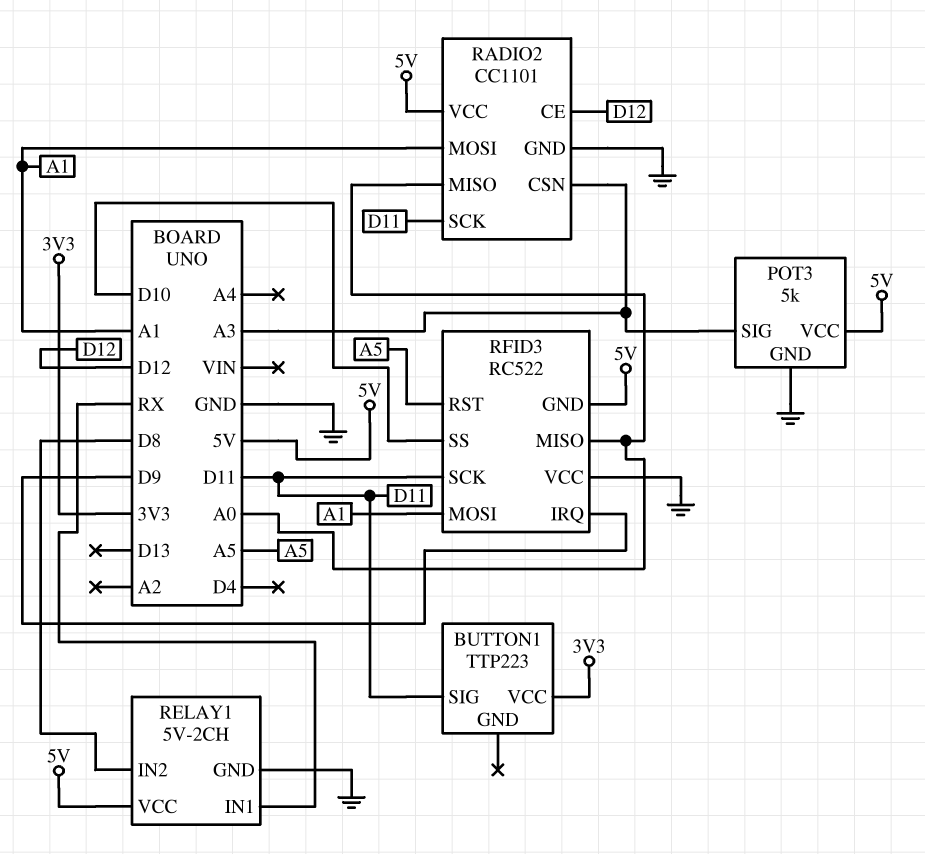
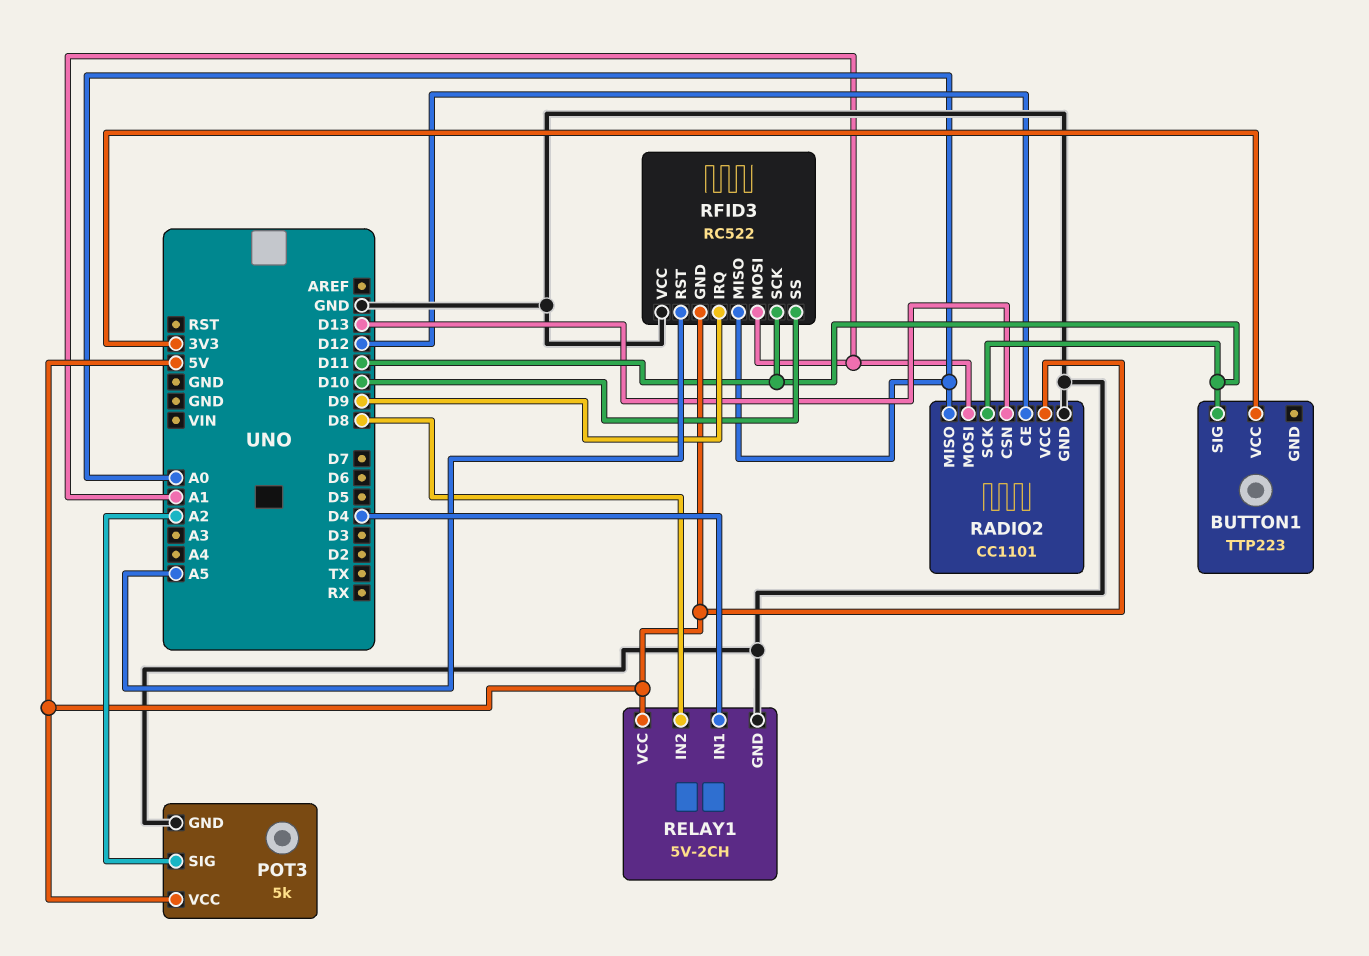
POT3 pin SIG: A3 -> A2
RADIO2 pin CSN: A3 -> D13
RELAY1 pin IN1: RX -> D4

